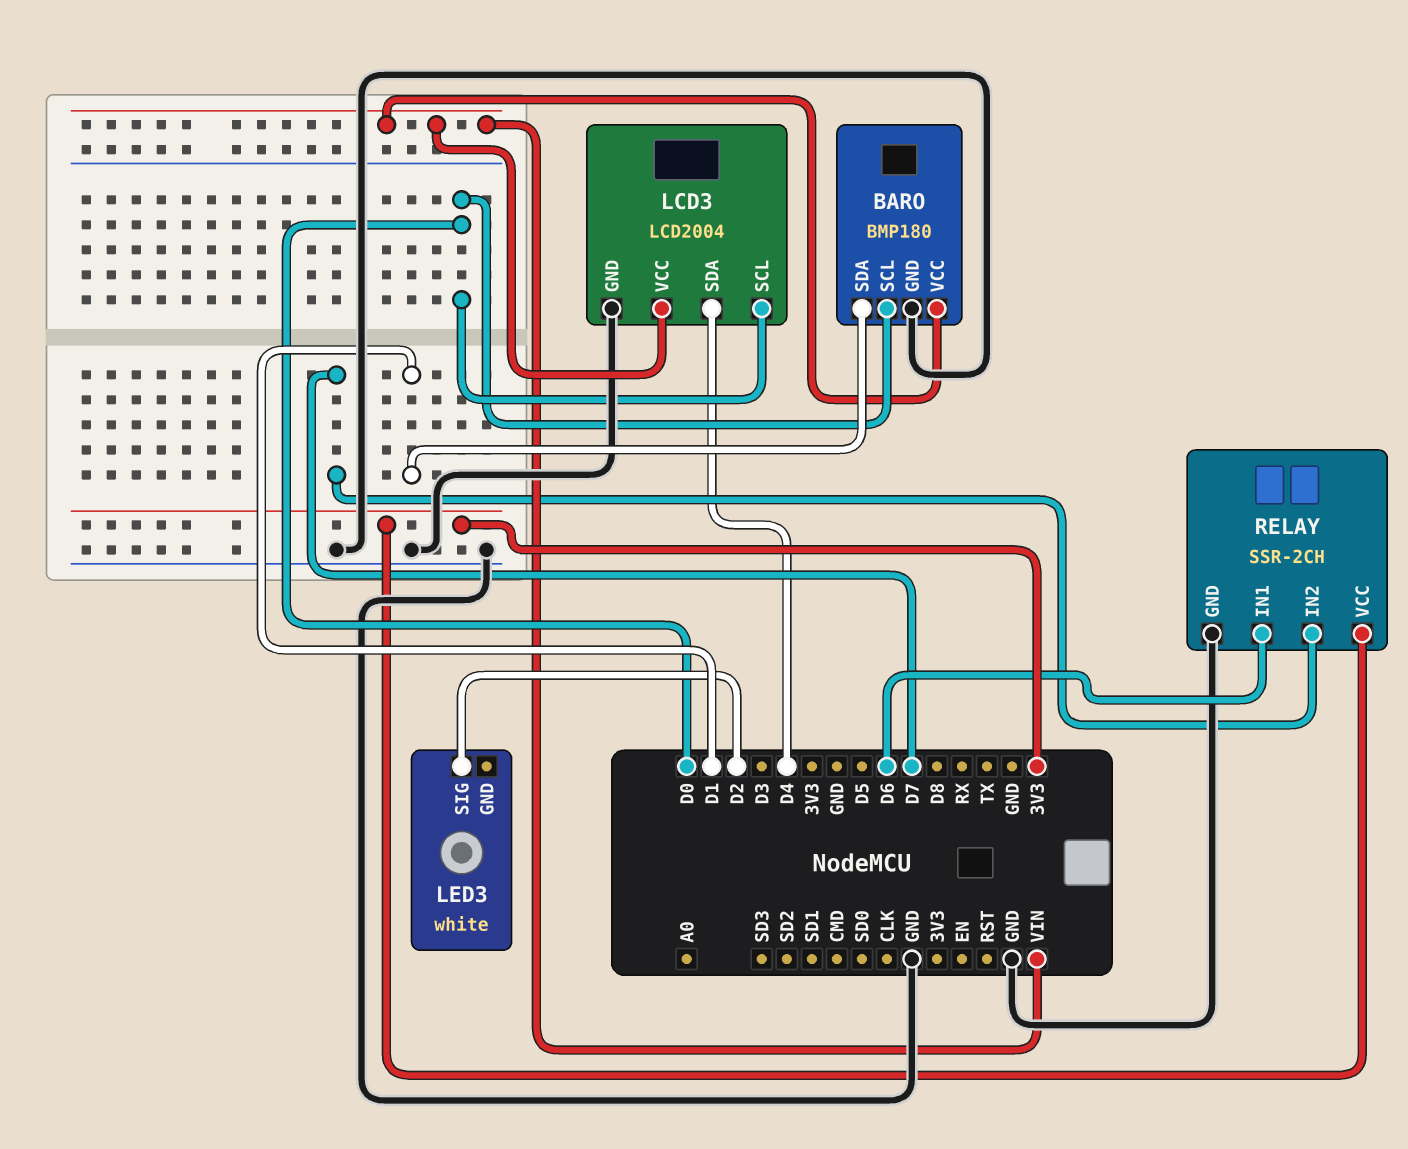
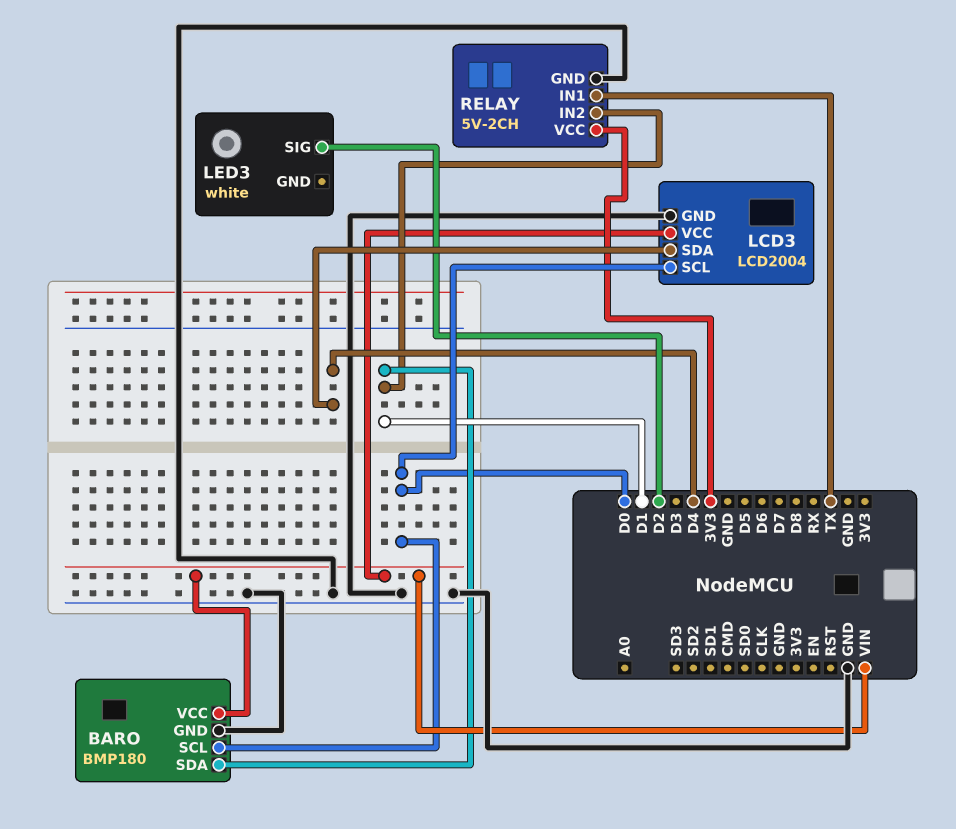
RELAY: SSR-2CH -> 5V-2CH
RELAY pin IN1: D6 -> TX
RELAY pin IN2: D7 -> D1

